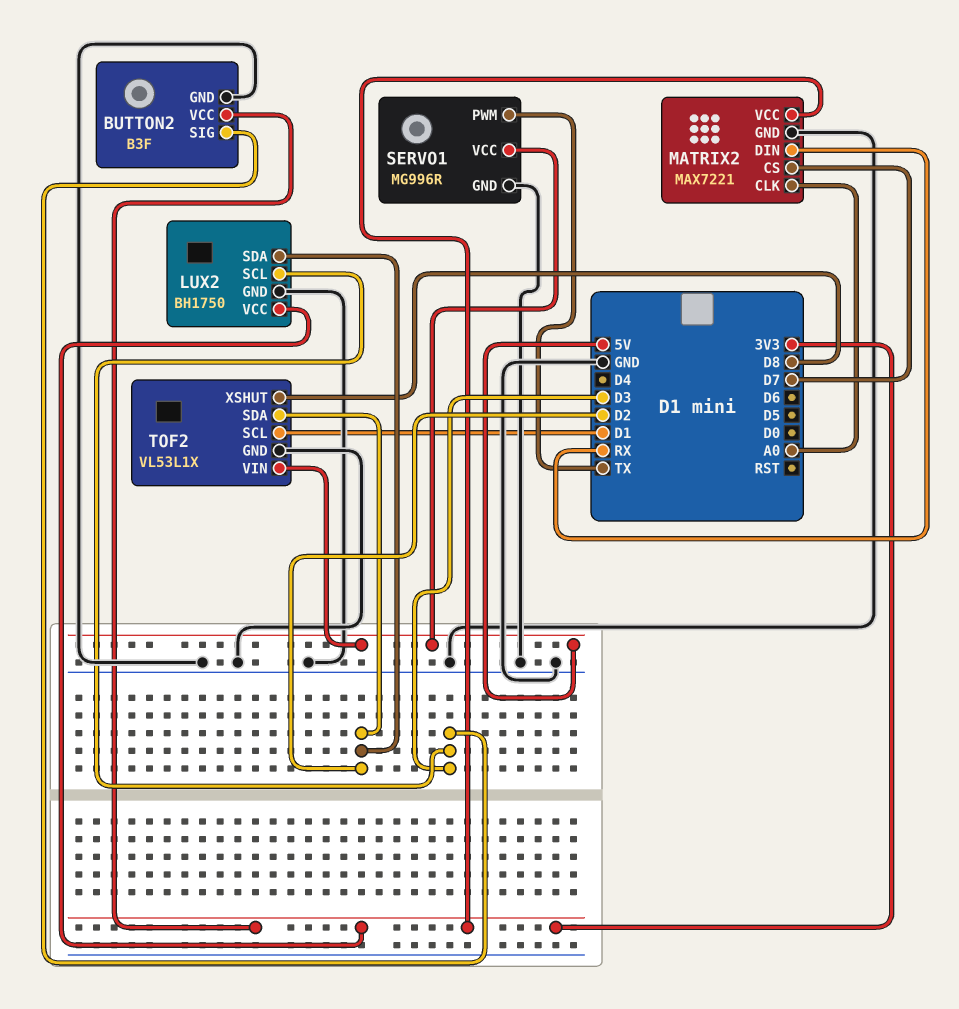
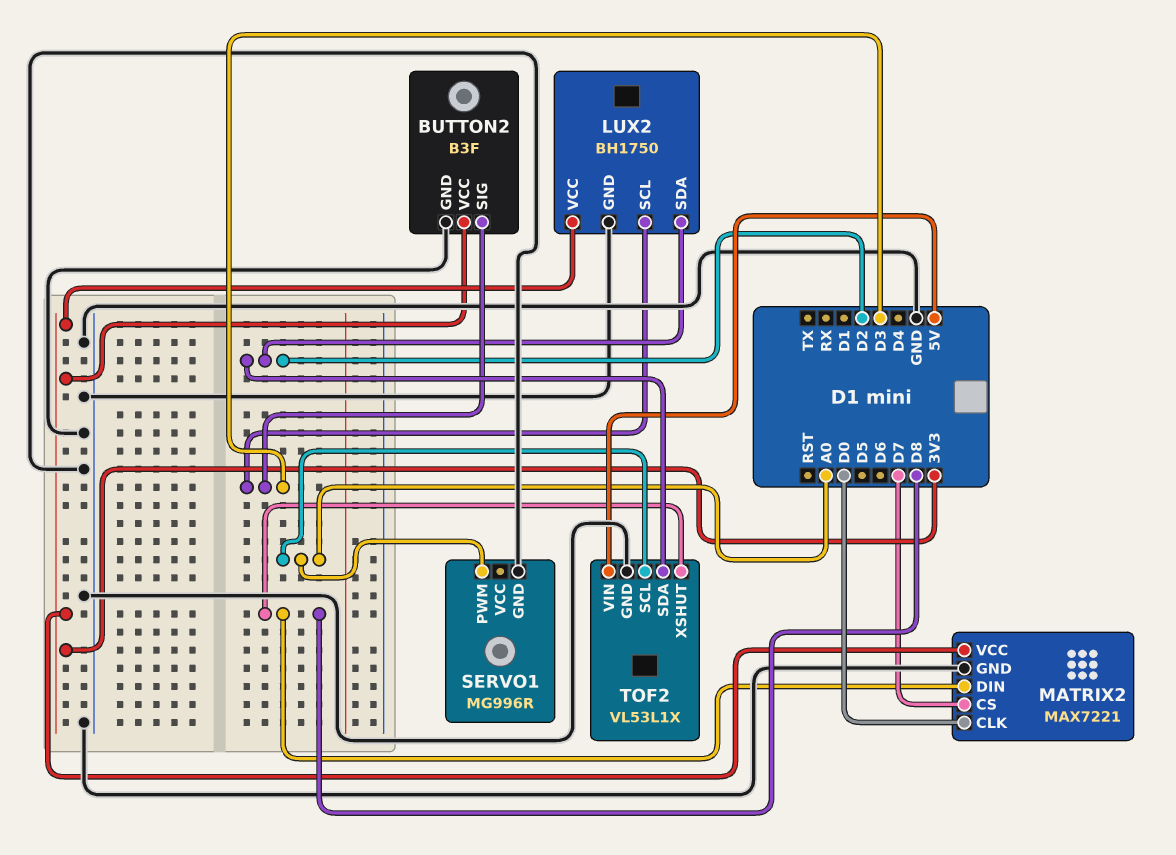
MATRIX2 pin CLK: A0 -> D0
MATRIX2 pin DIN: RX -> D8
SERVO1 pin PWM: TX -> A0
SERVO1 pin VCC: 5V -> none
TOF2 pin SCL: D1 -> A0

